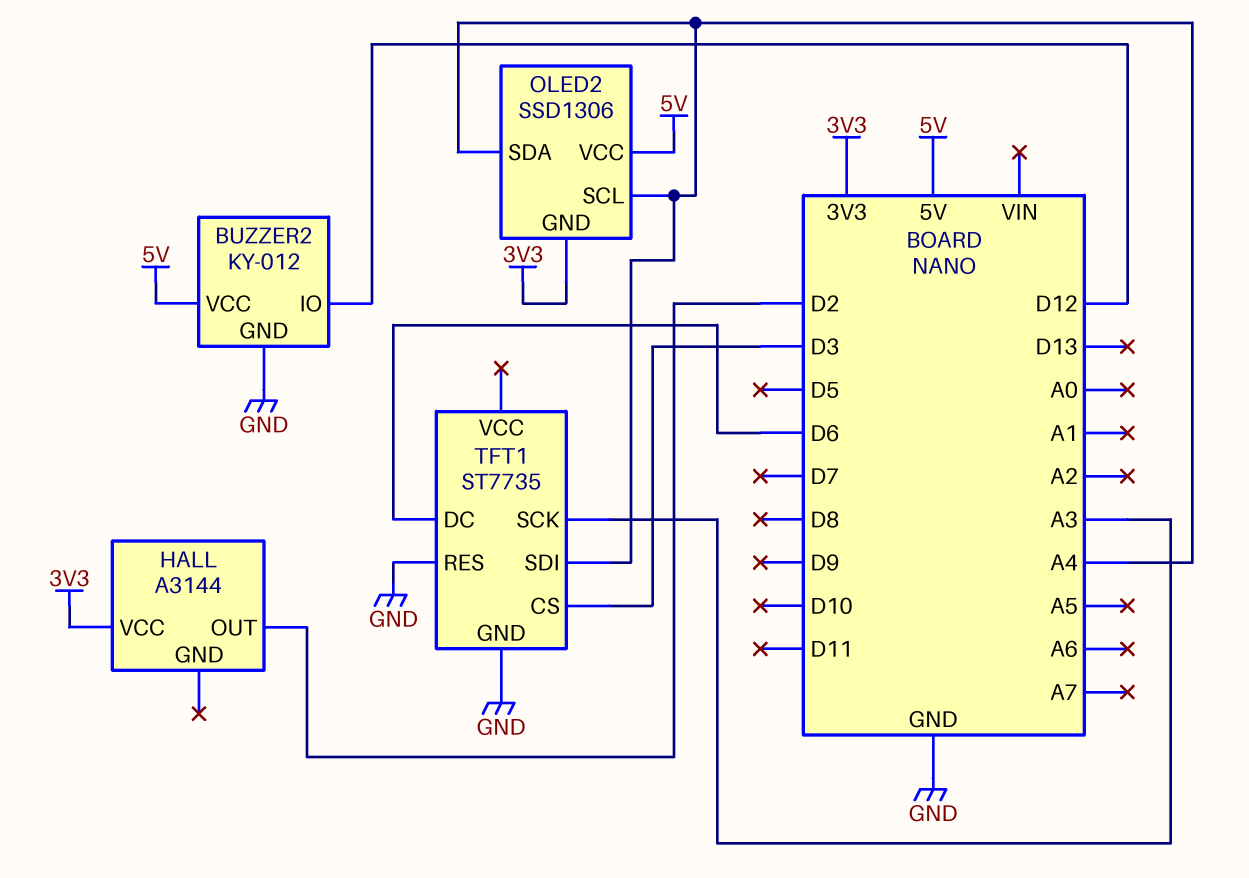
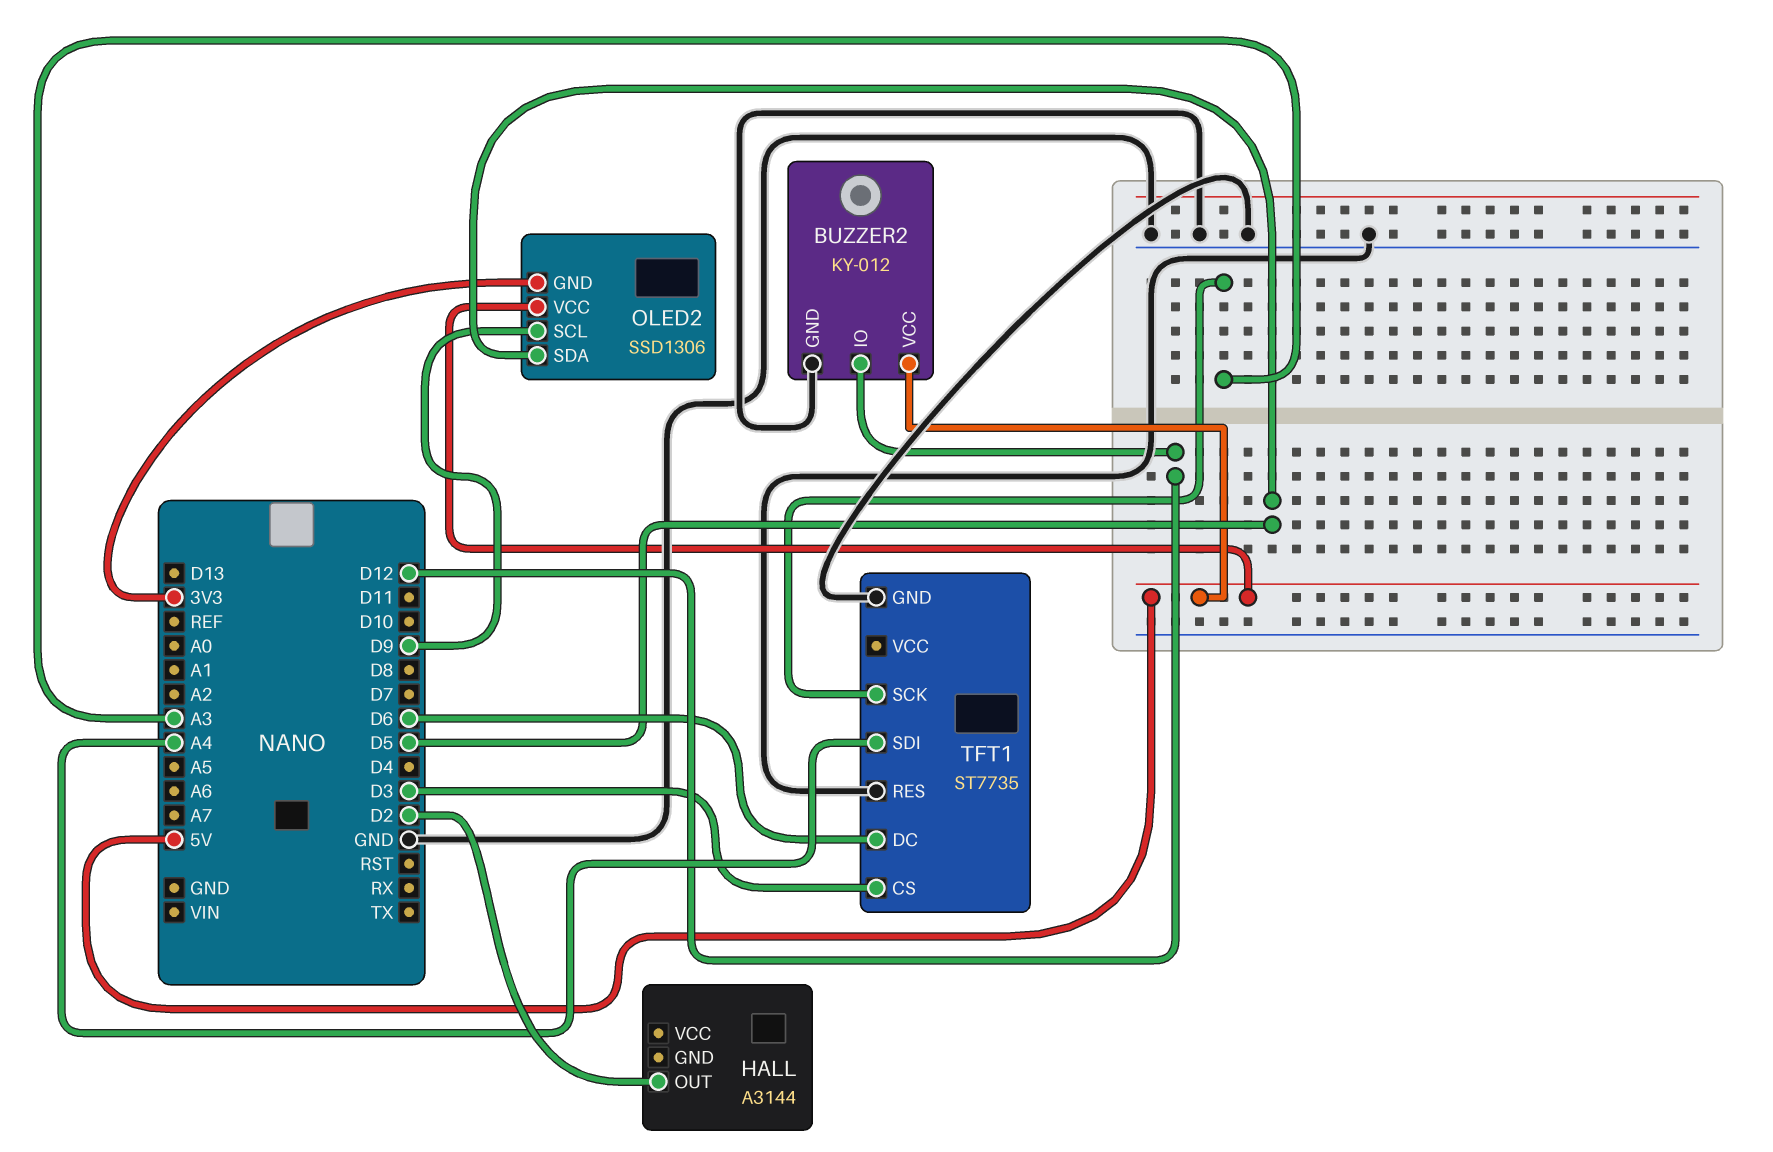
HALL pin VCC: 3V3 -> none
OLED2 pin SCL: A4 -> D9
OLED2 pin SDA: A4 -> D5

